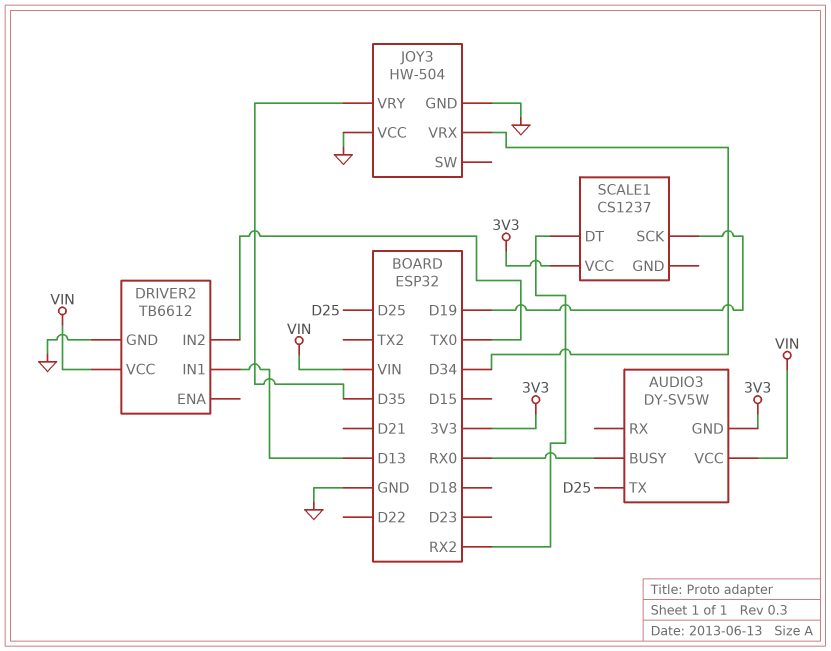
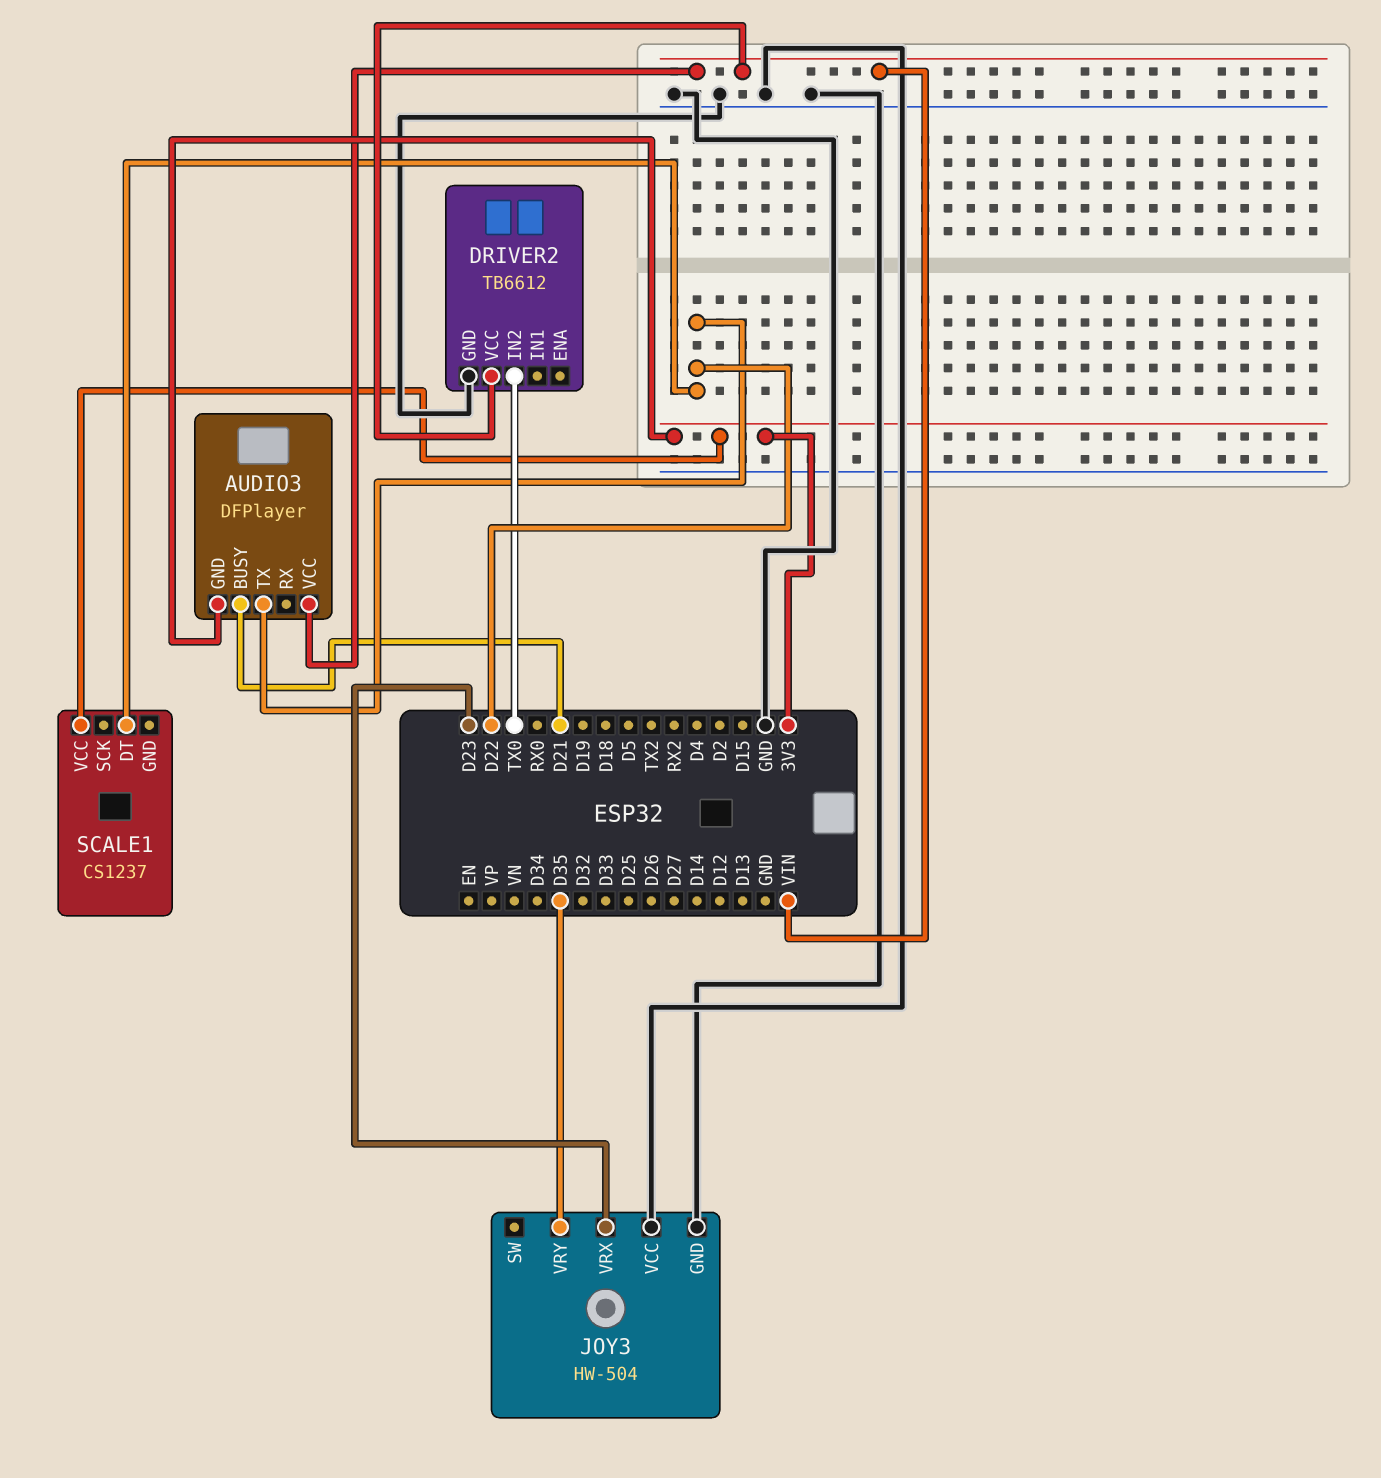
AUDIO3: DY-SV5W -> DFPlayer
AUDIO3 pin BUSY: RX0 -> D21
AUDIO3 pin TX: D25 -> D22
DRIVER2 pin IN1: D13 -> none
JOY3 pin VRX: D34 -> D23
SCALE1 pin DT: RX2 -> D22
SCALE1 pin SCK: D19 -> none

